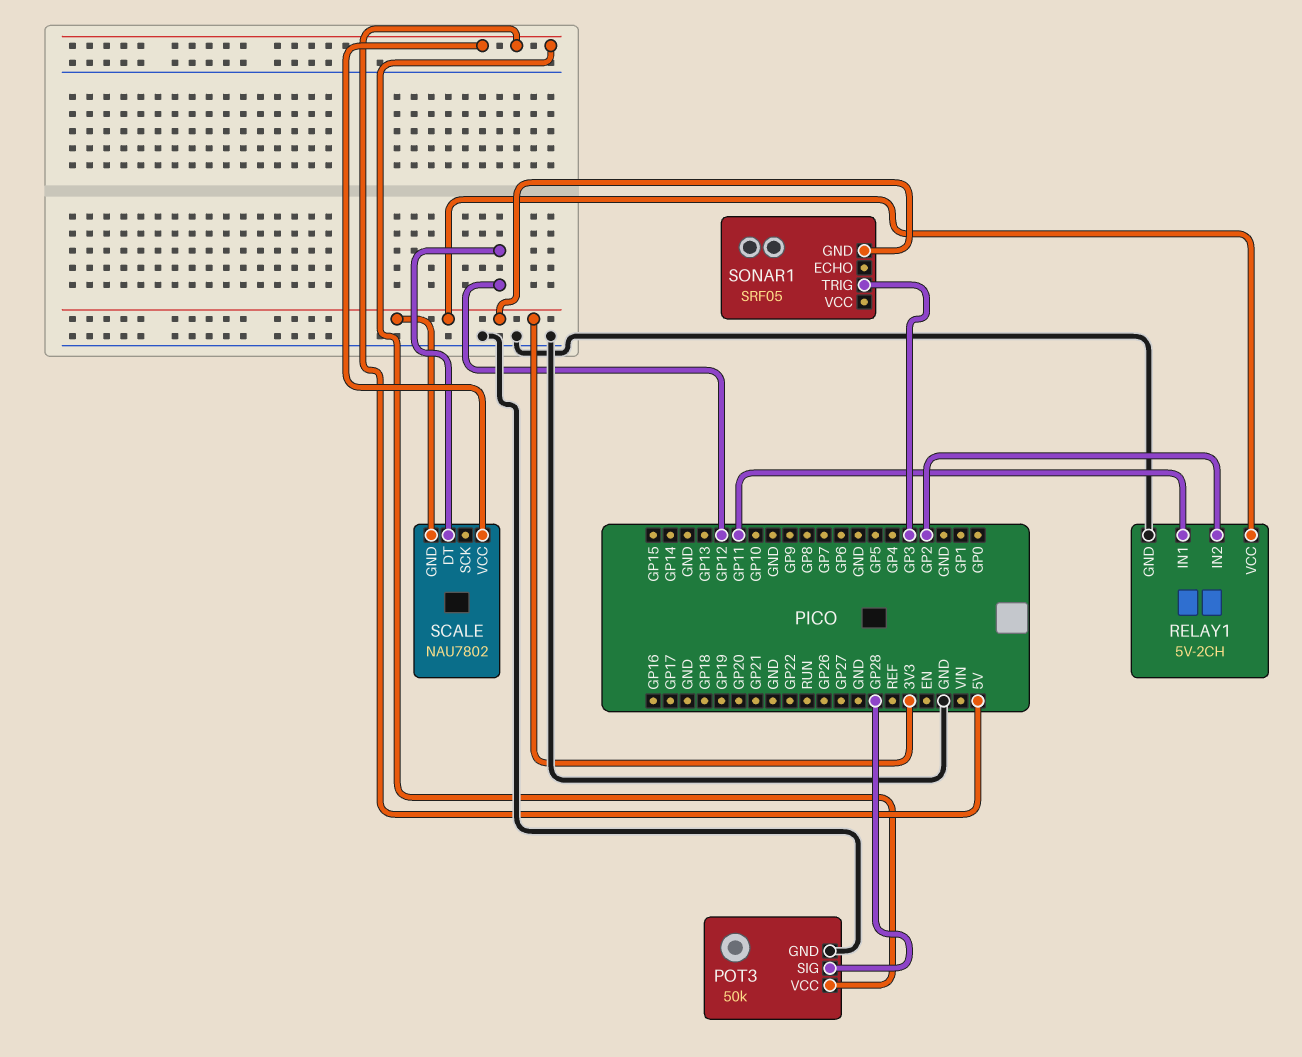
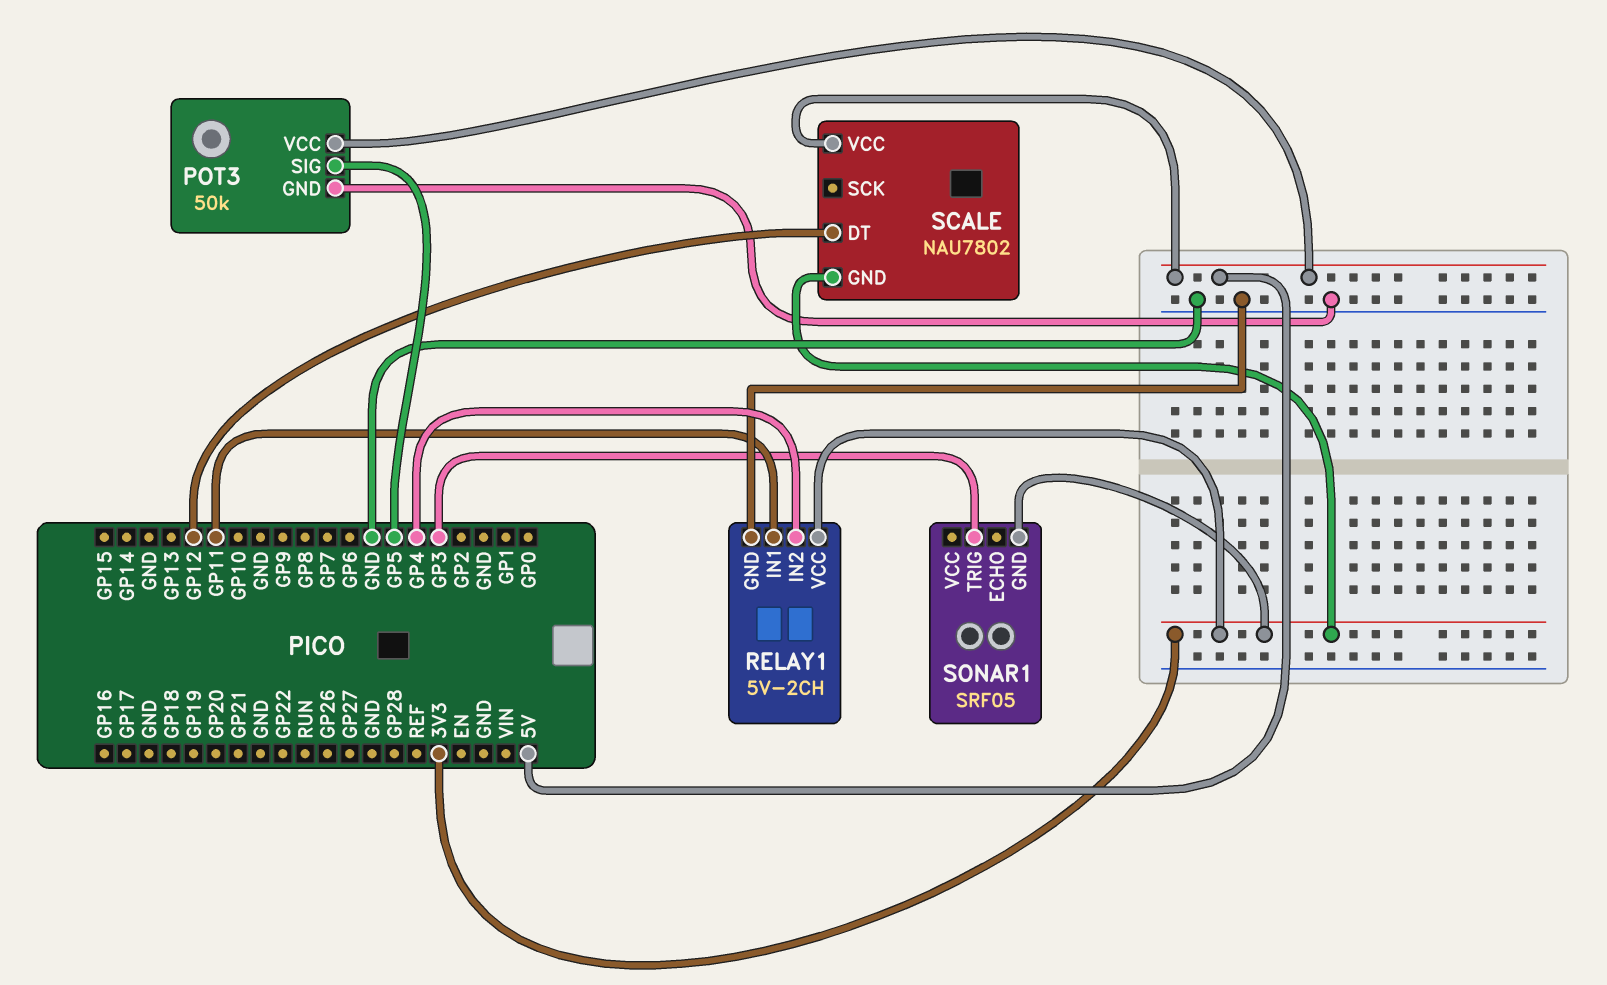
POT3 pin SIG: GP28 -> GP5
RELAY1 pin IN2: GP2 -> GP4

